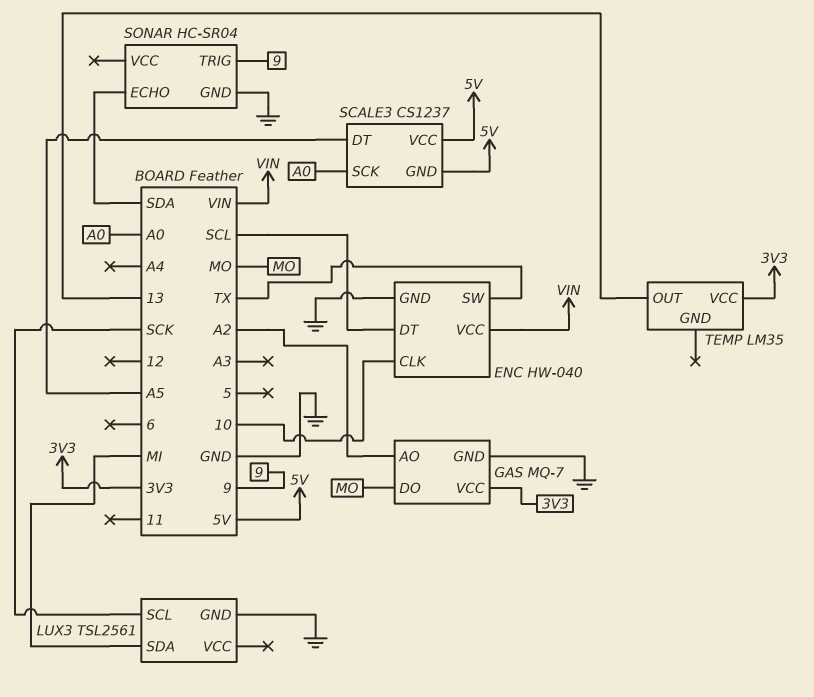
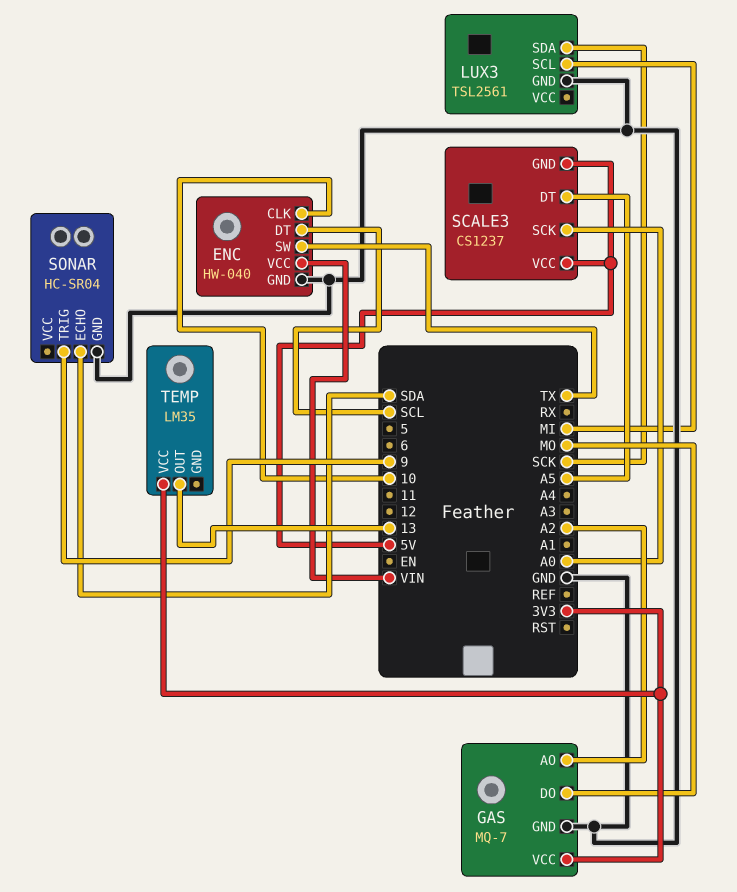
LUX3 pin SCL: SCK -> MI
LUX3 pin SDA: MI -> SCK

